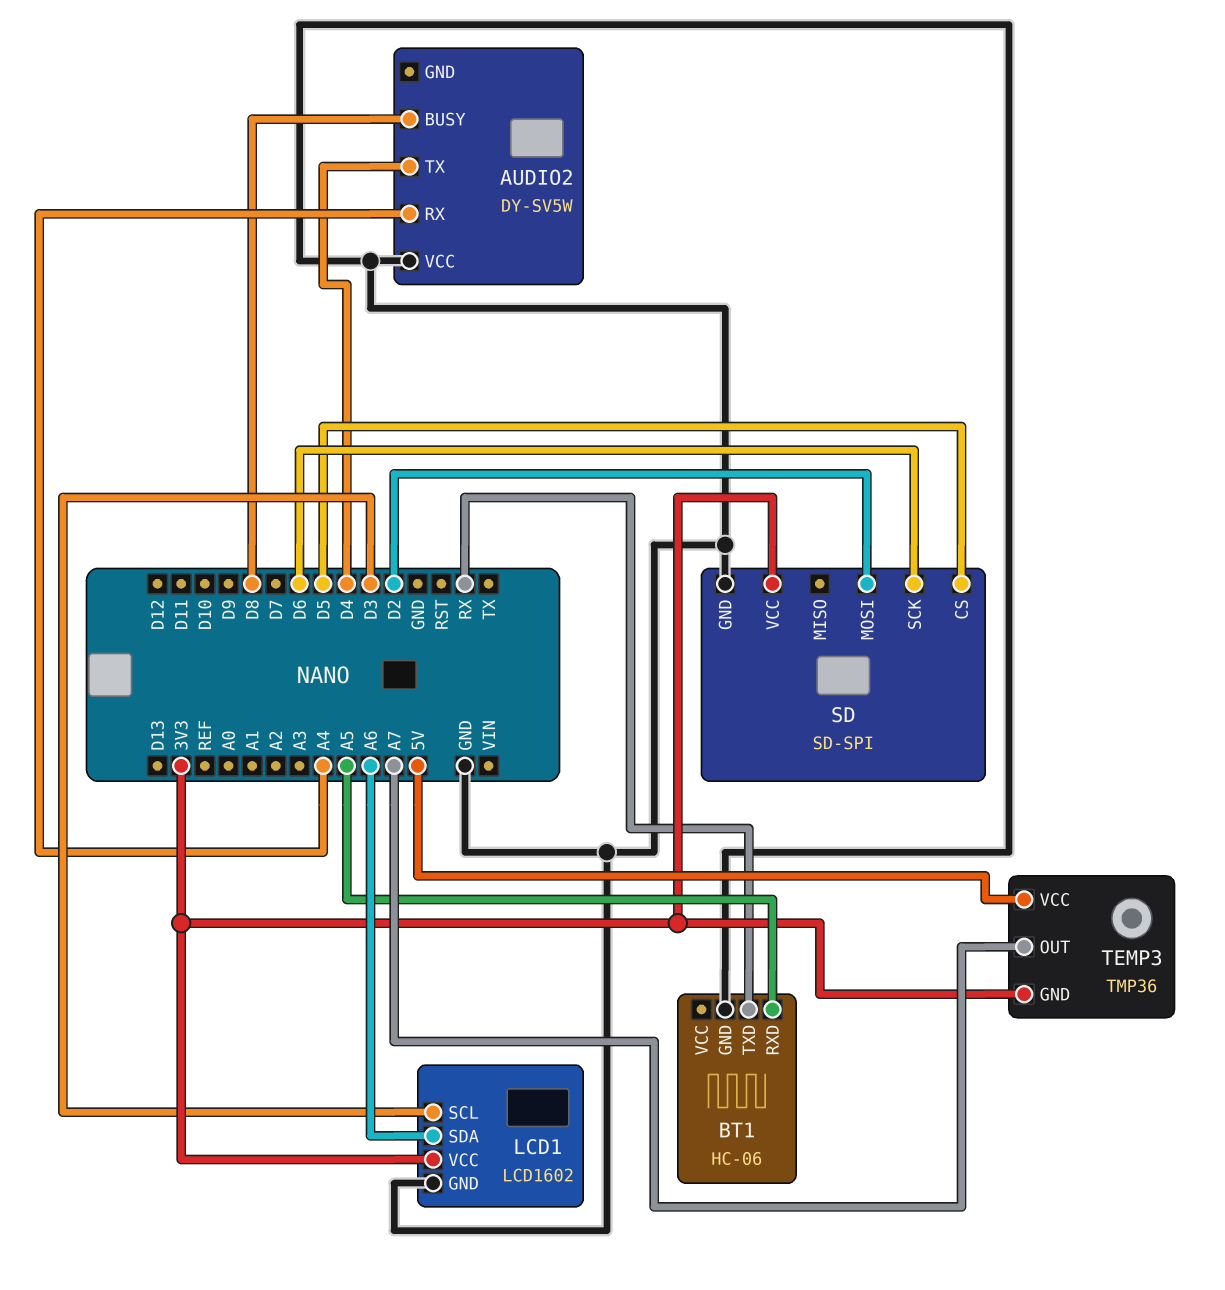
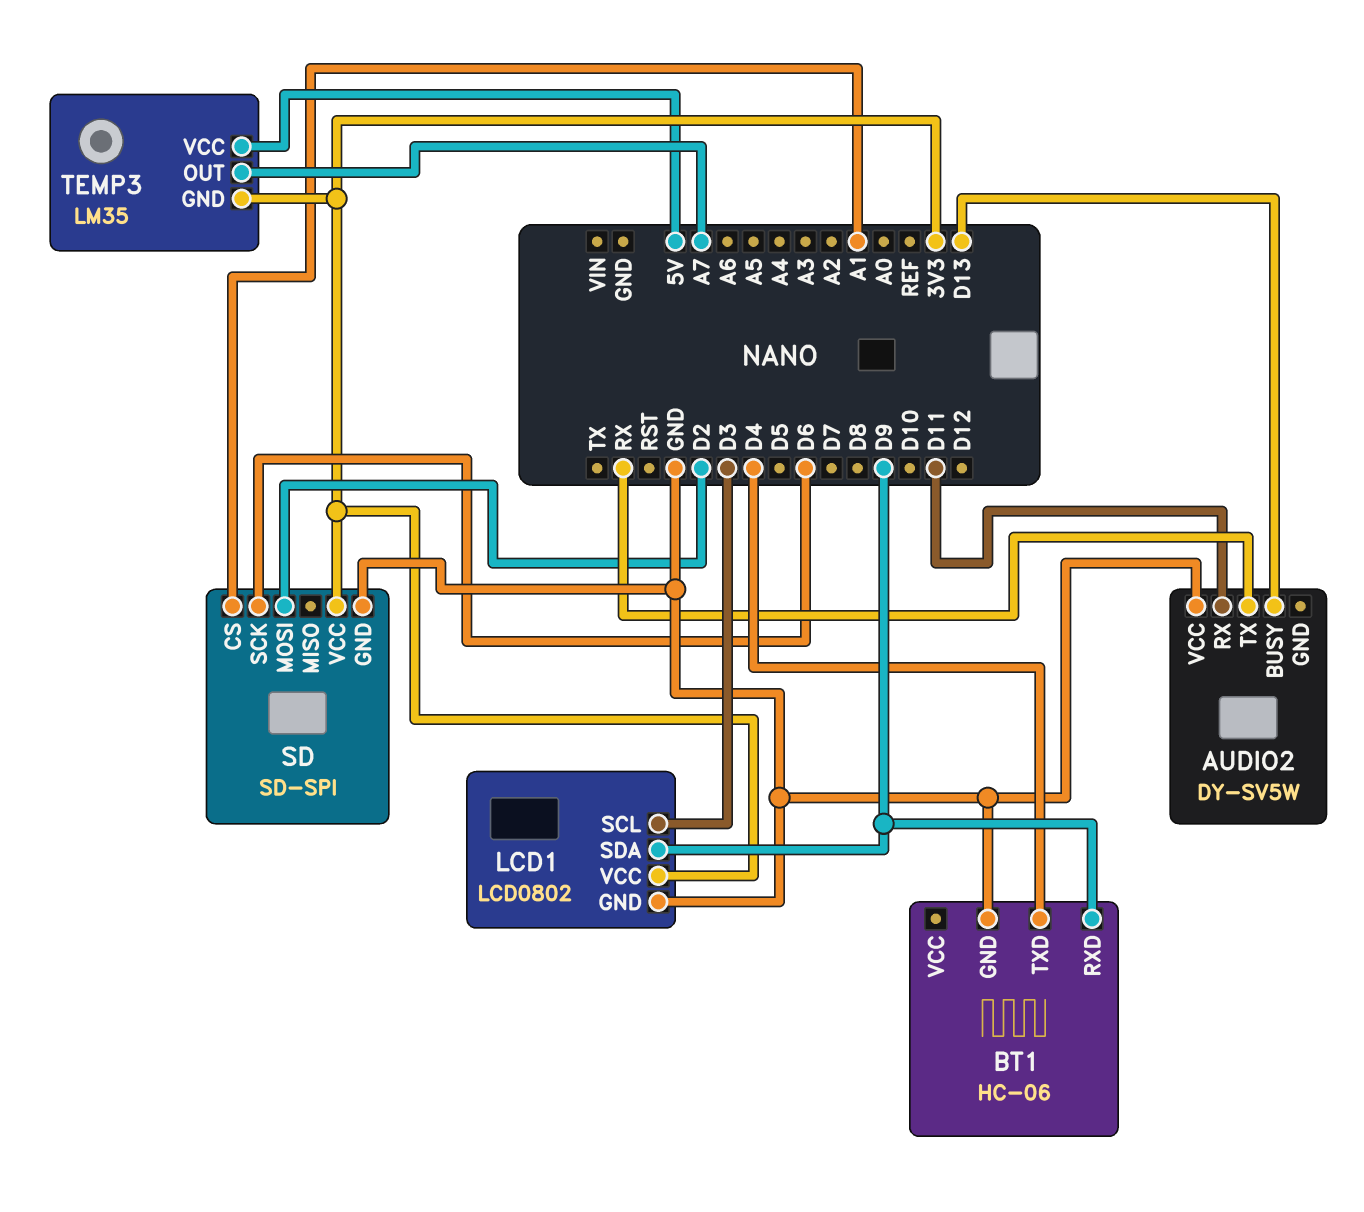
AUDIO2 pin BUSY: D8 -> D13
AUDIO2 pin RX: A4 -> D11
AUDIO2 pin TX: D4 -> RX
BT1 pin RXD: A5 -> D9
BT1 pin TXD: RX -> D4
LCD1: LCD1602 -> LCD0802
LCD1 pin SDA: A6 -> D9
SD pin CS: D5 -> A1
TEMP3: TMP36 -> LM35

